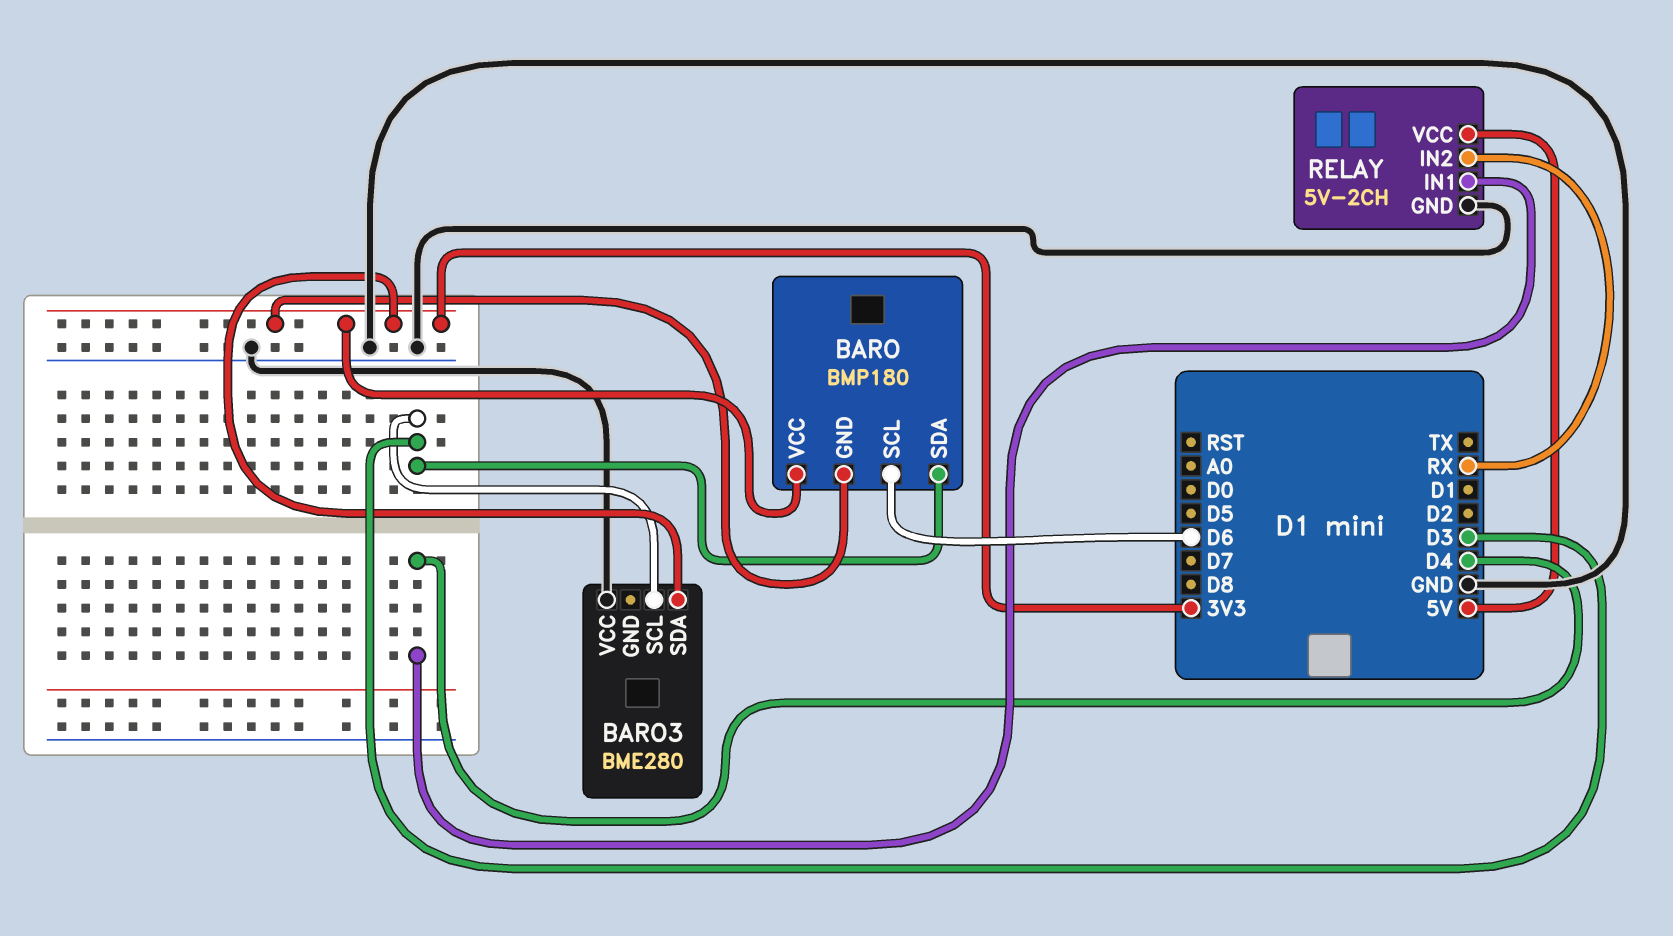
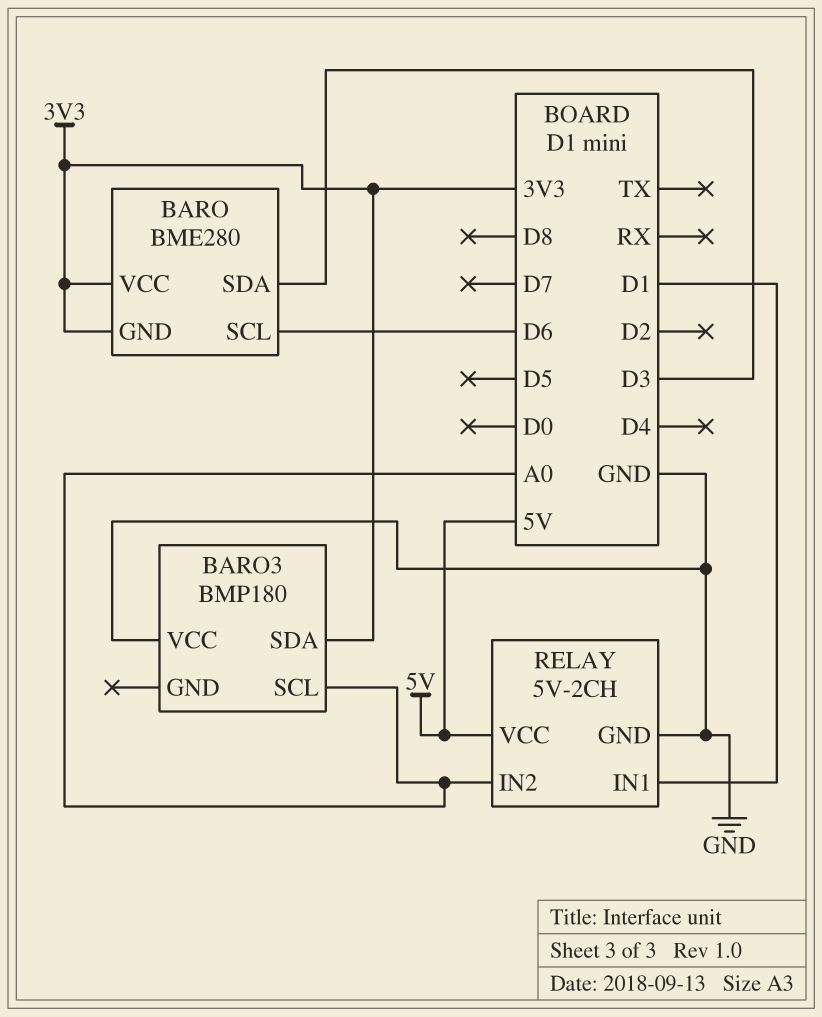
BARO: BMP180 -> BME280
BARO3: BME280 -> BMP180
BARO3 pin SCL: D3 -> A0
RELAY pin IN1: D4 -> D1
RELAY pin IN2: RX -> A0

